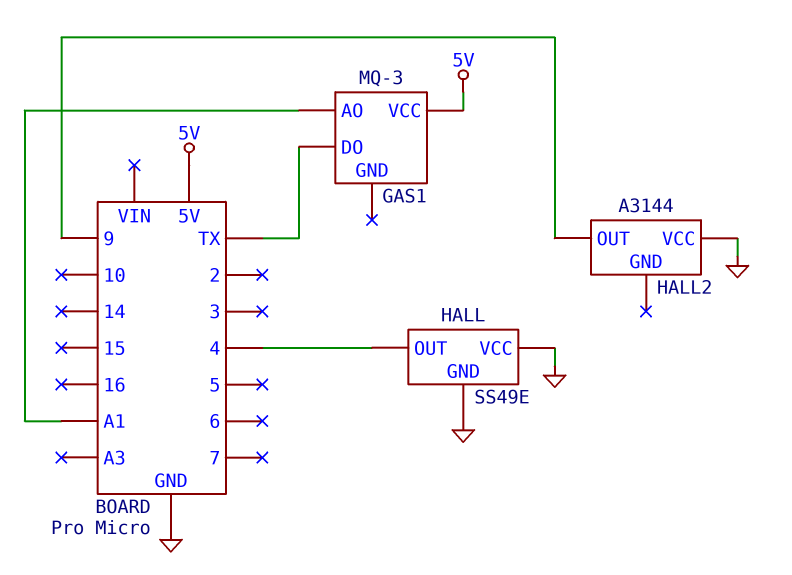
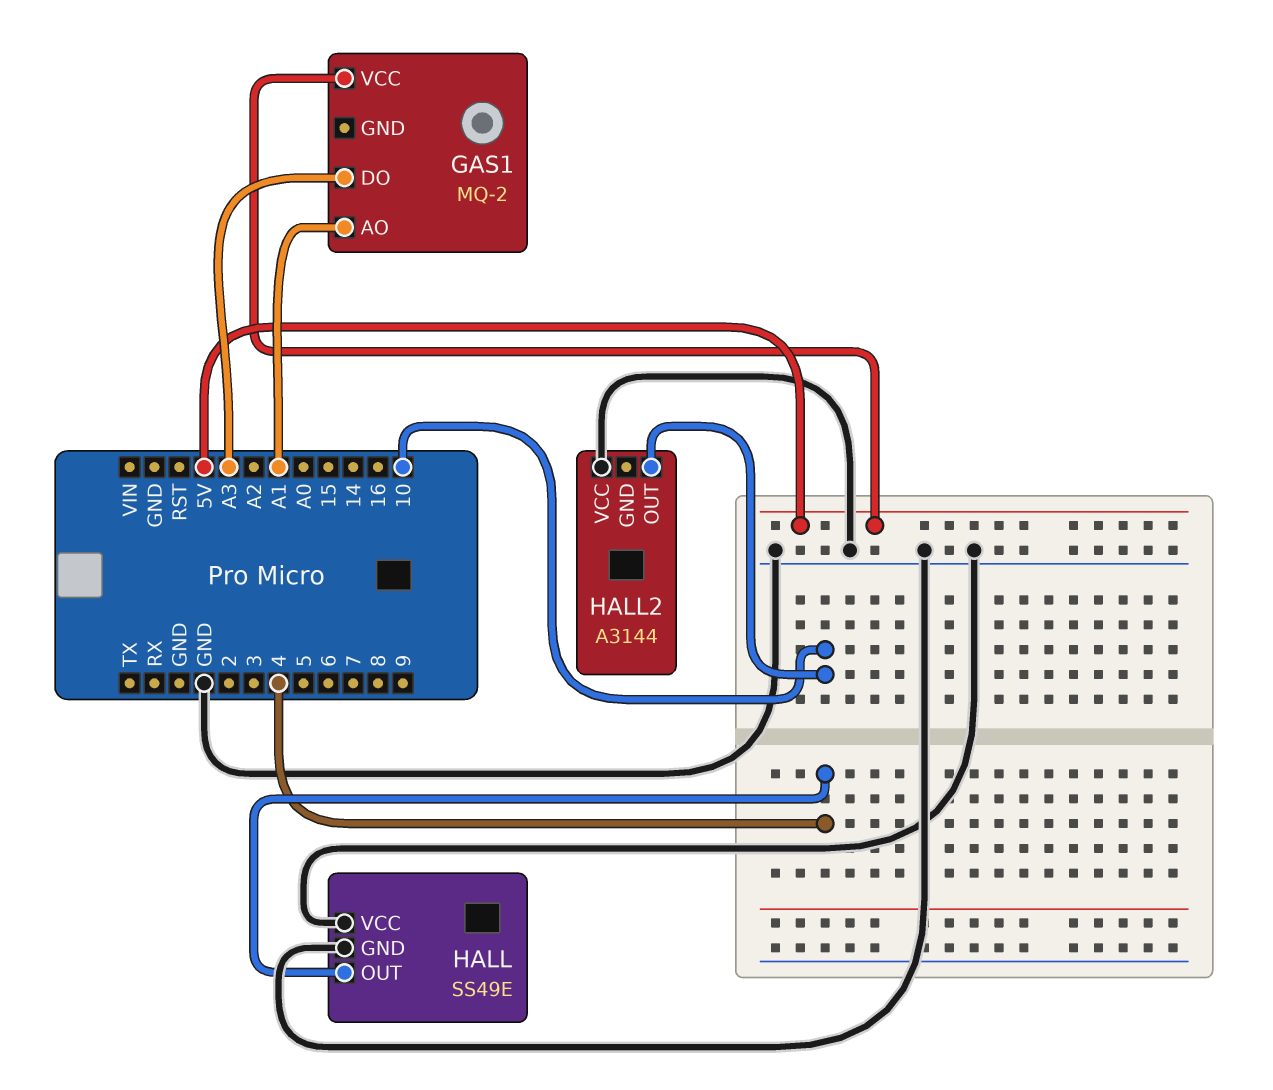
GAS1: MQ-3 -> MQ-2
GAS1 pin DO: TX -> A3
HALL2 pin OUT: 9 -> 10

